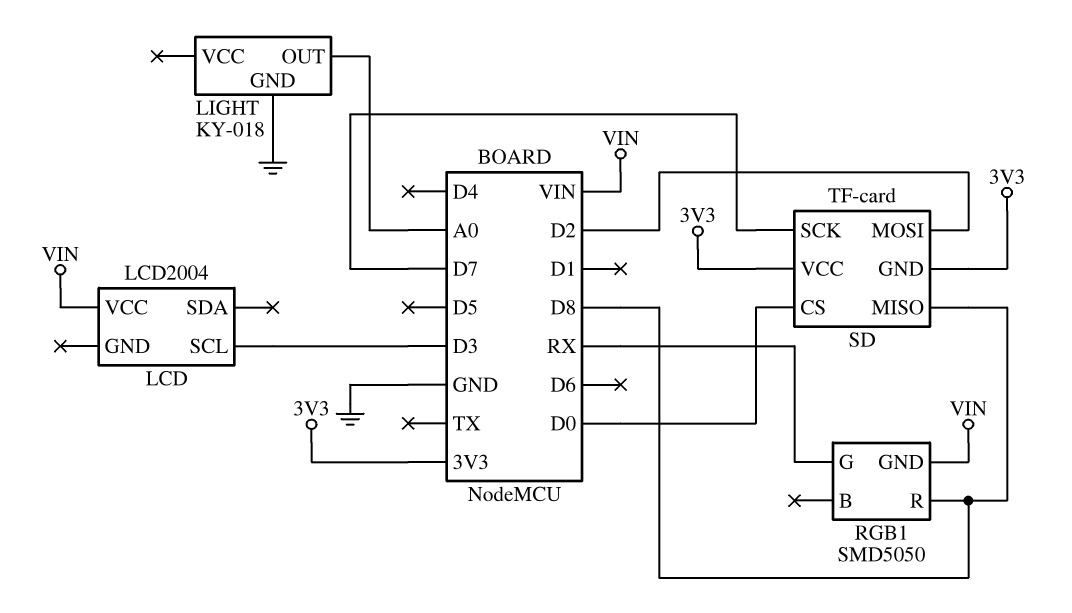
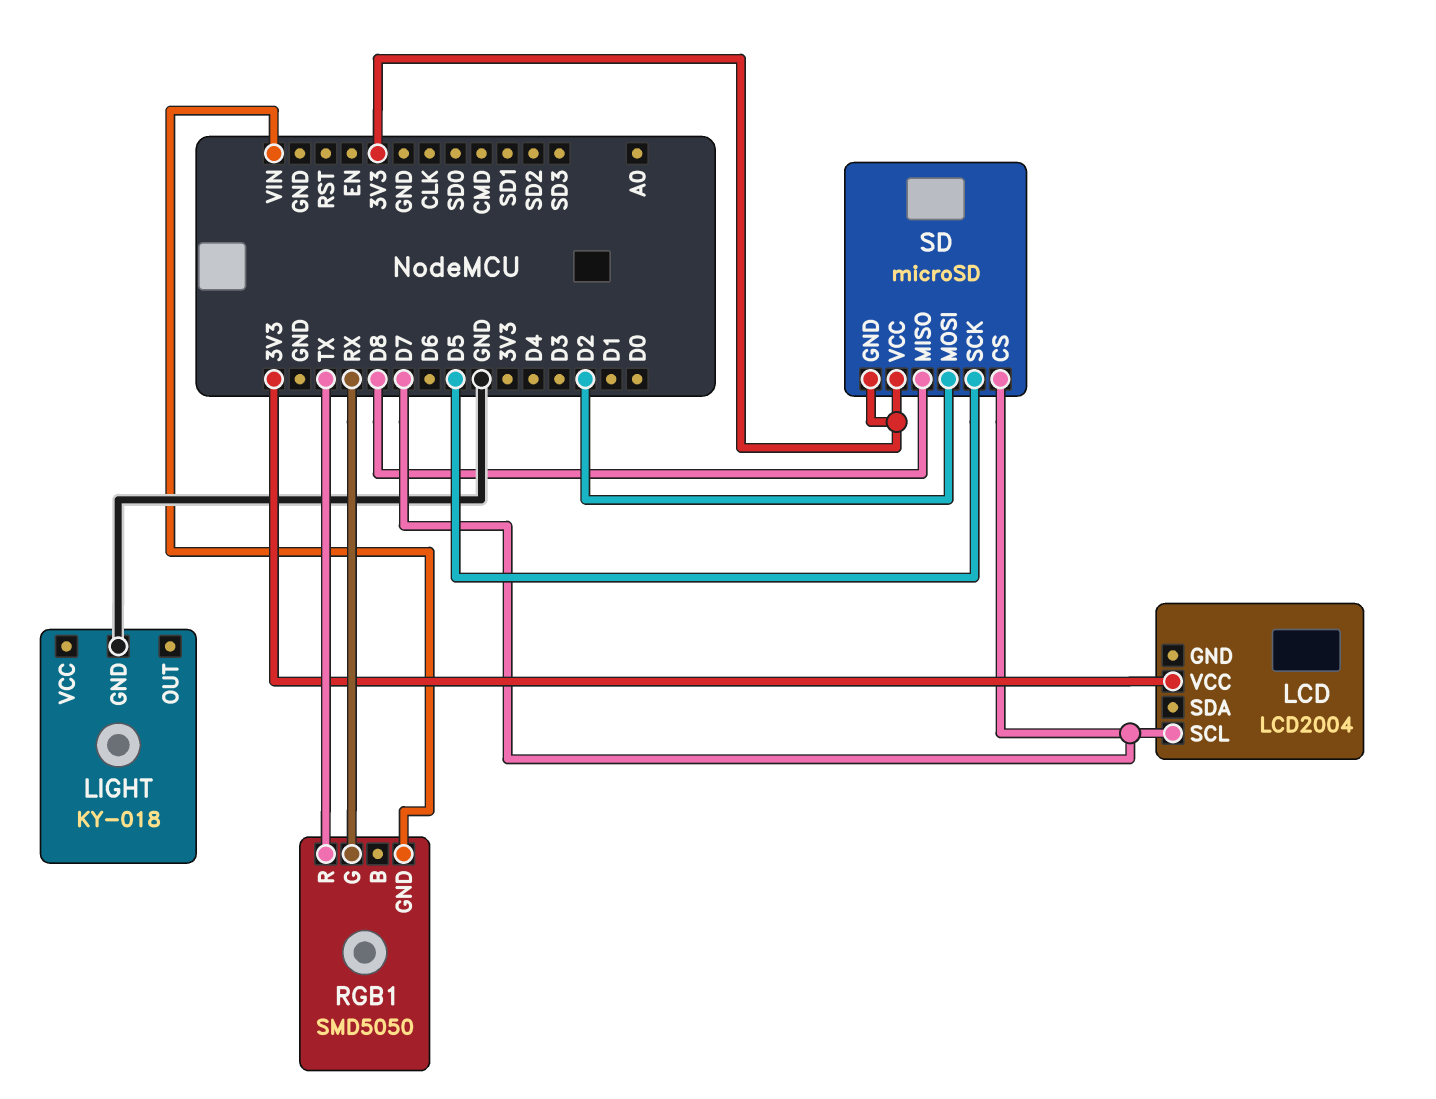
LCD pin SCL: D3 -> D7
LCD pin VCC: VIN -> 3V3
LIGHT pin OUT: A0 -> none
RGB1 pin R: D8 -> TX
SD: TF-card -> microSD
SD pin CS: D0 -> D7
SD pin SCK: D7 -> D5

